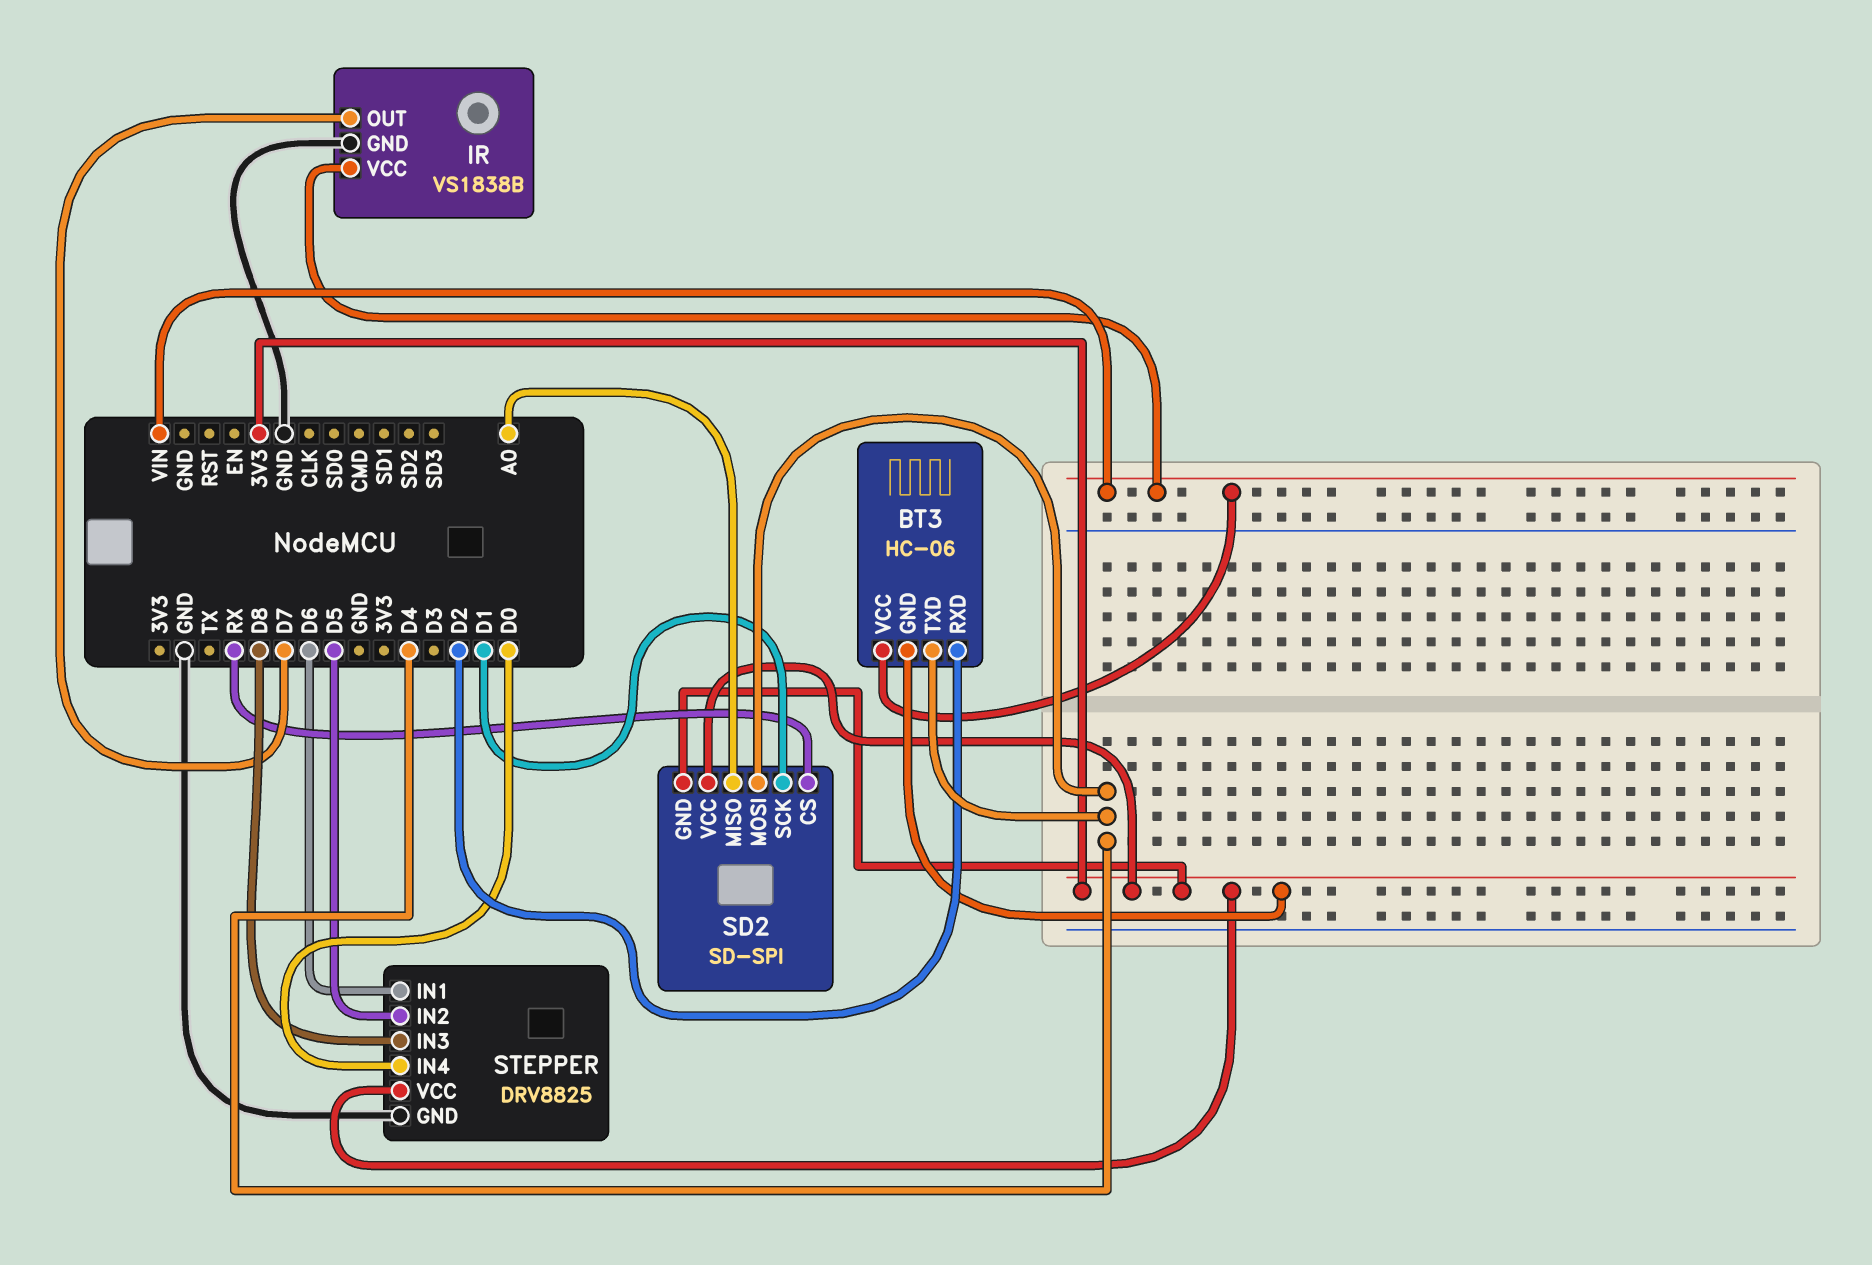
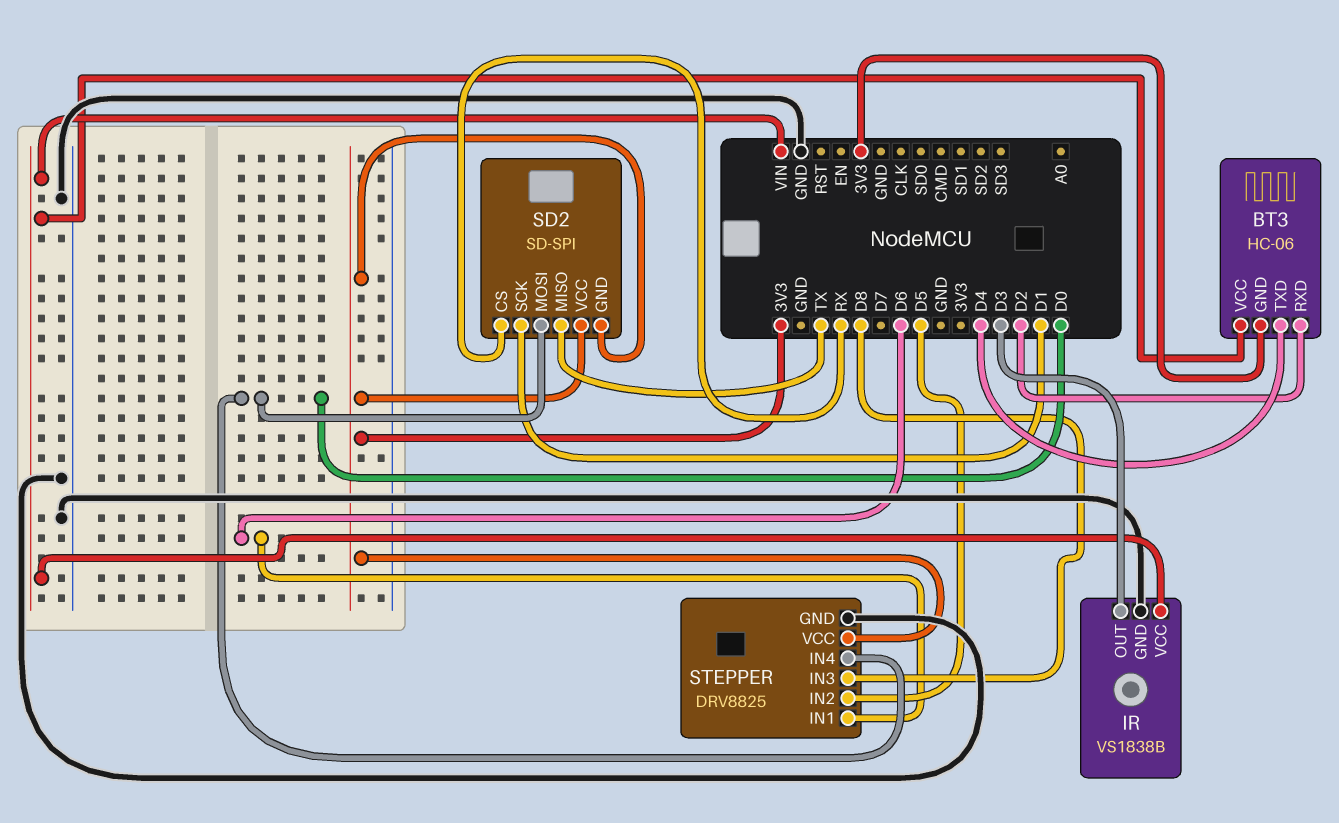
IR pin OUT: D7 -> D3
SD2 pin MISO: A0 -> TX
SD2 pin MOSI: D4 -> D0

